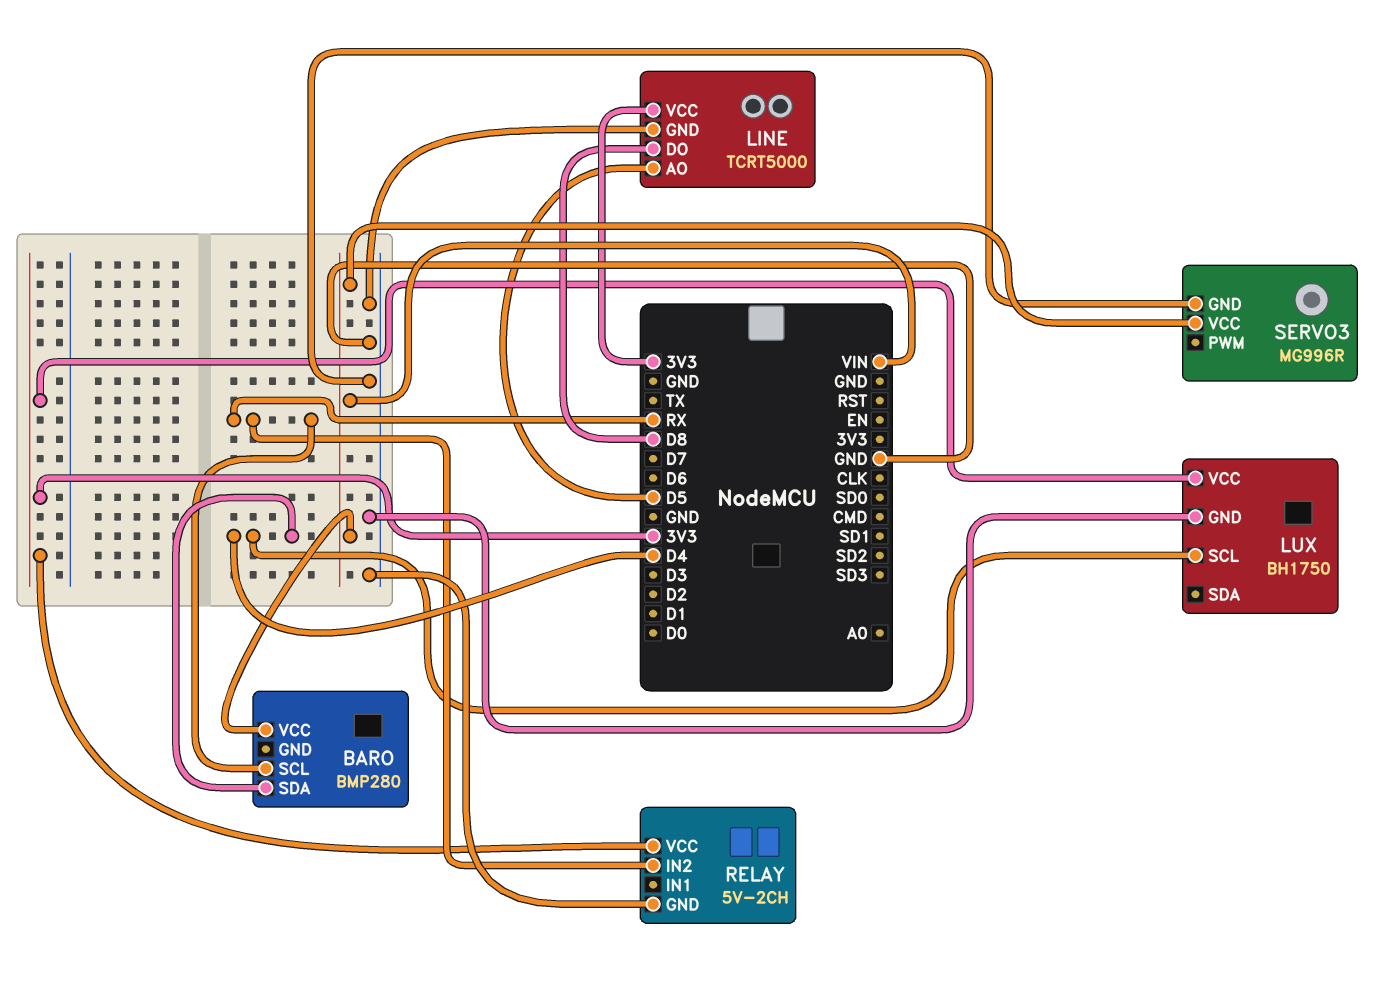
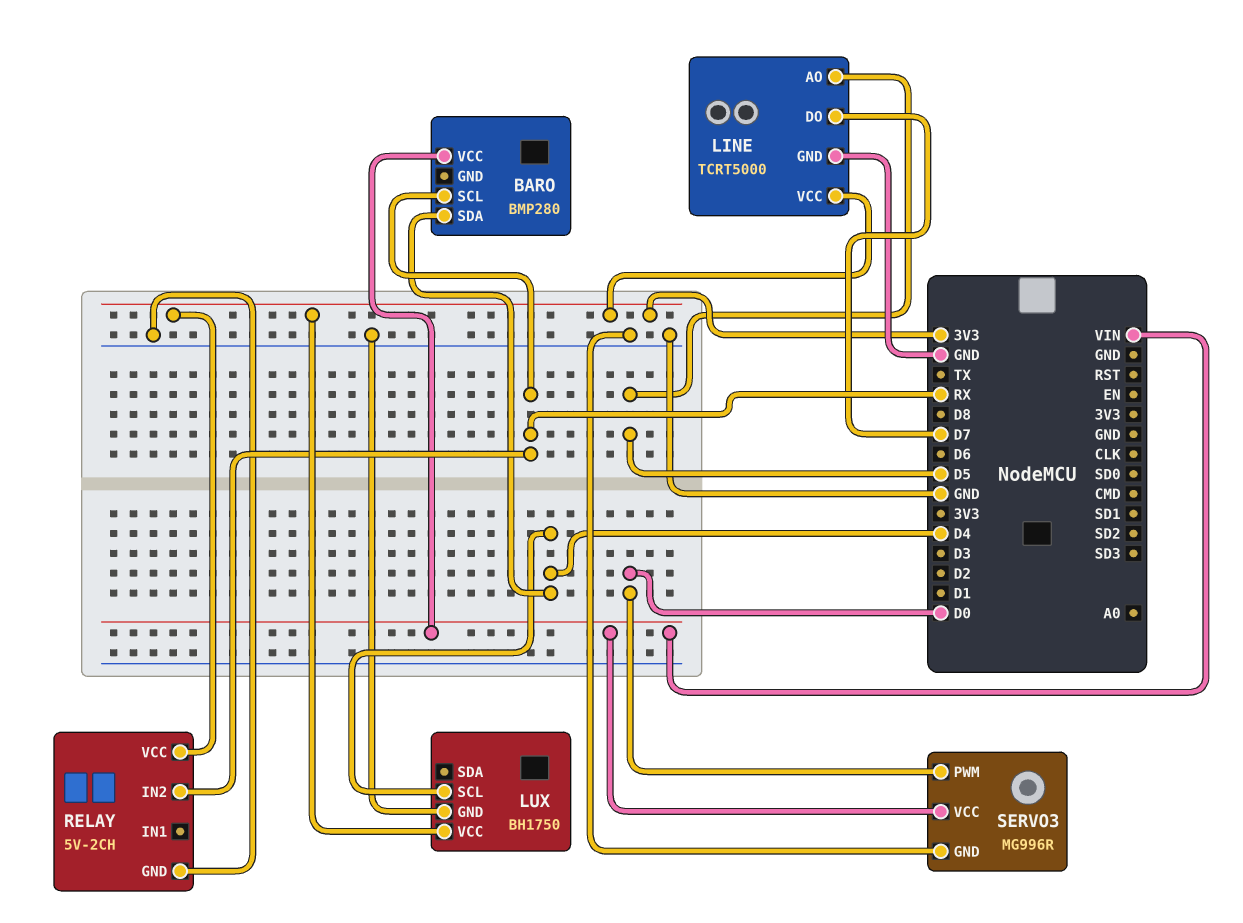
LINE pin DO: D8 -> D7
SERVO3 pin PWM: none -> D0

